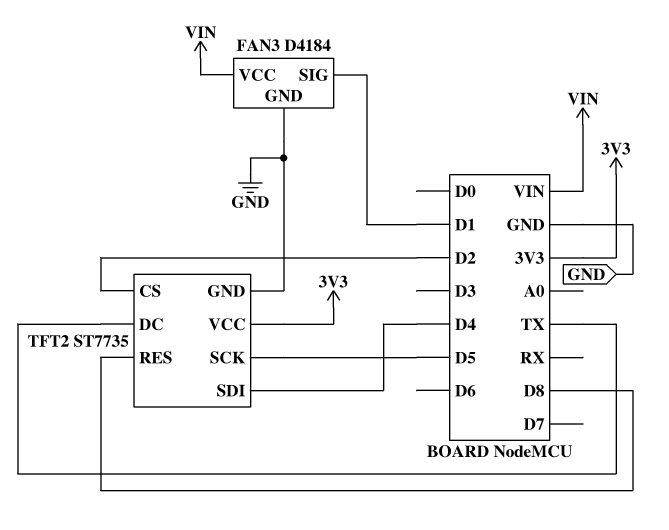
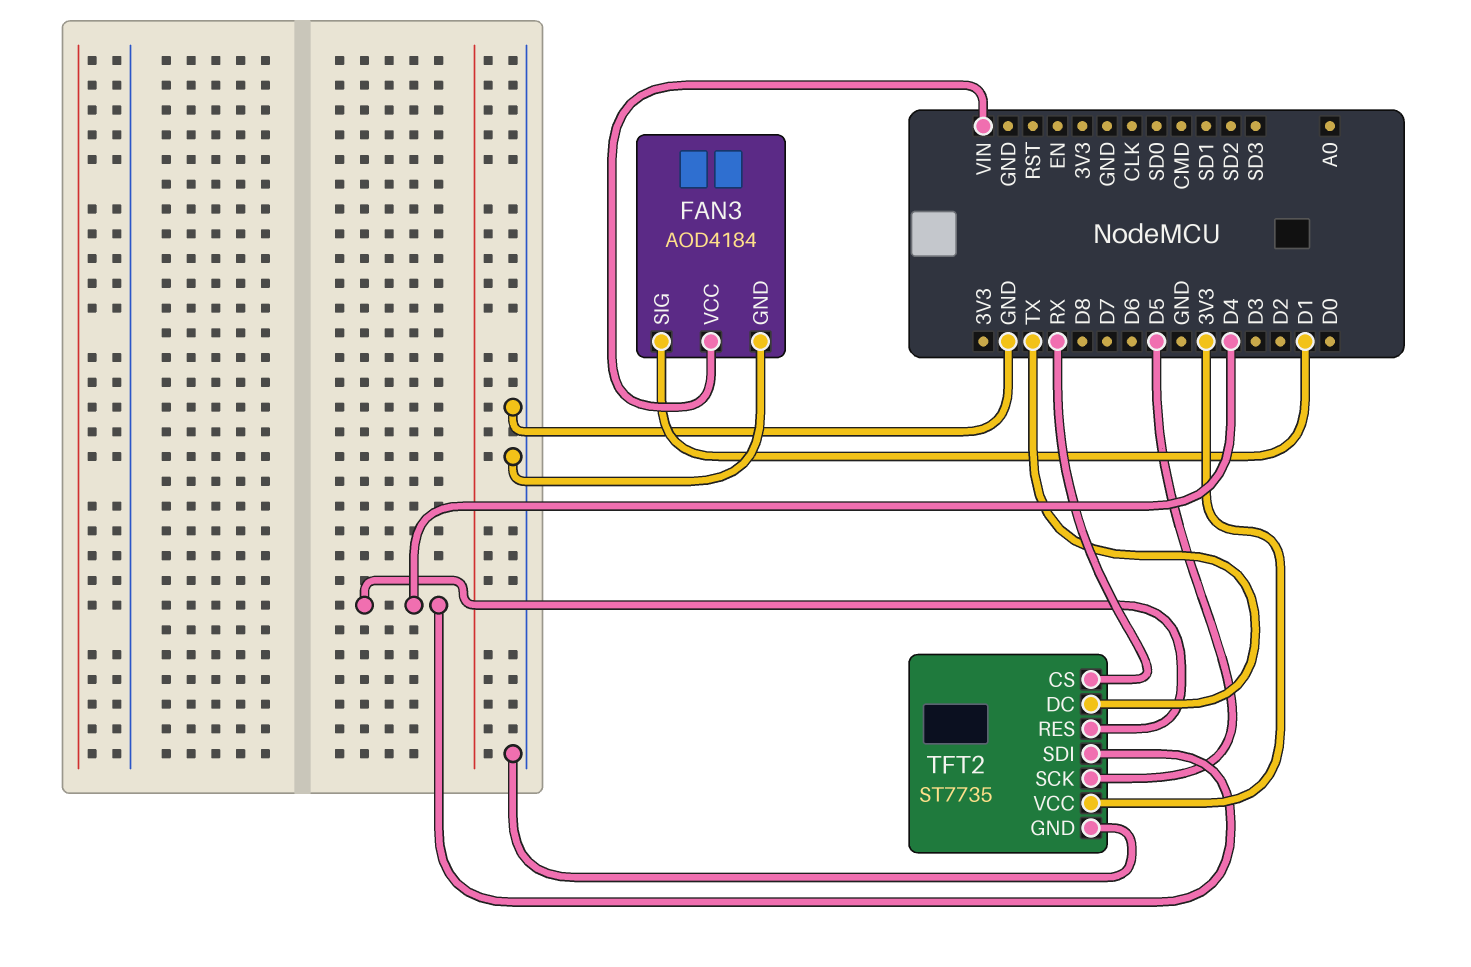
FAN3: D4184 -> AOD4184
TFT2 pin CS: D2 -> RX
TFT2 pin RES: D8 -> D4

